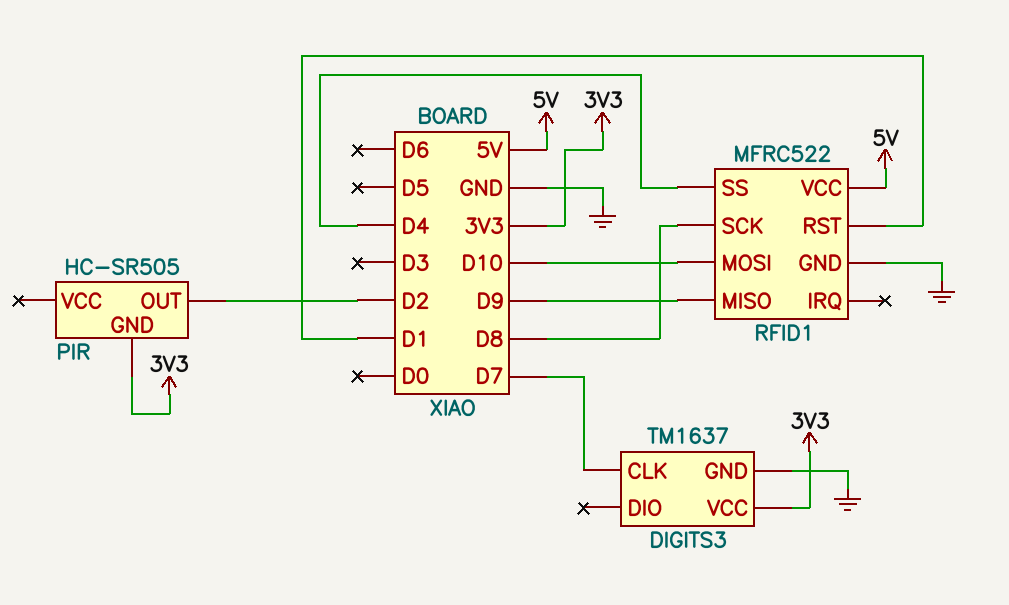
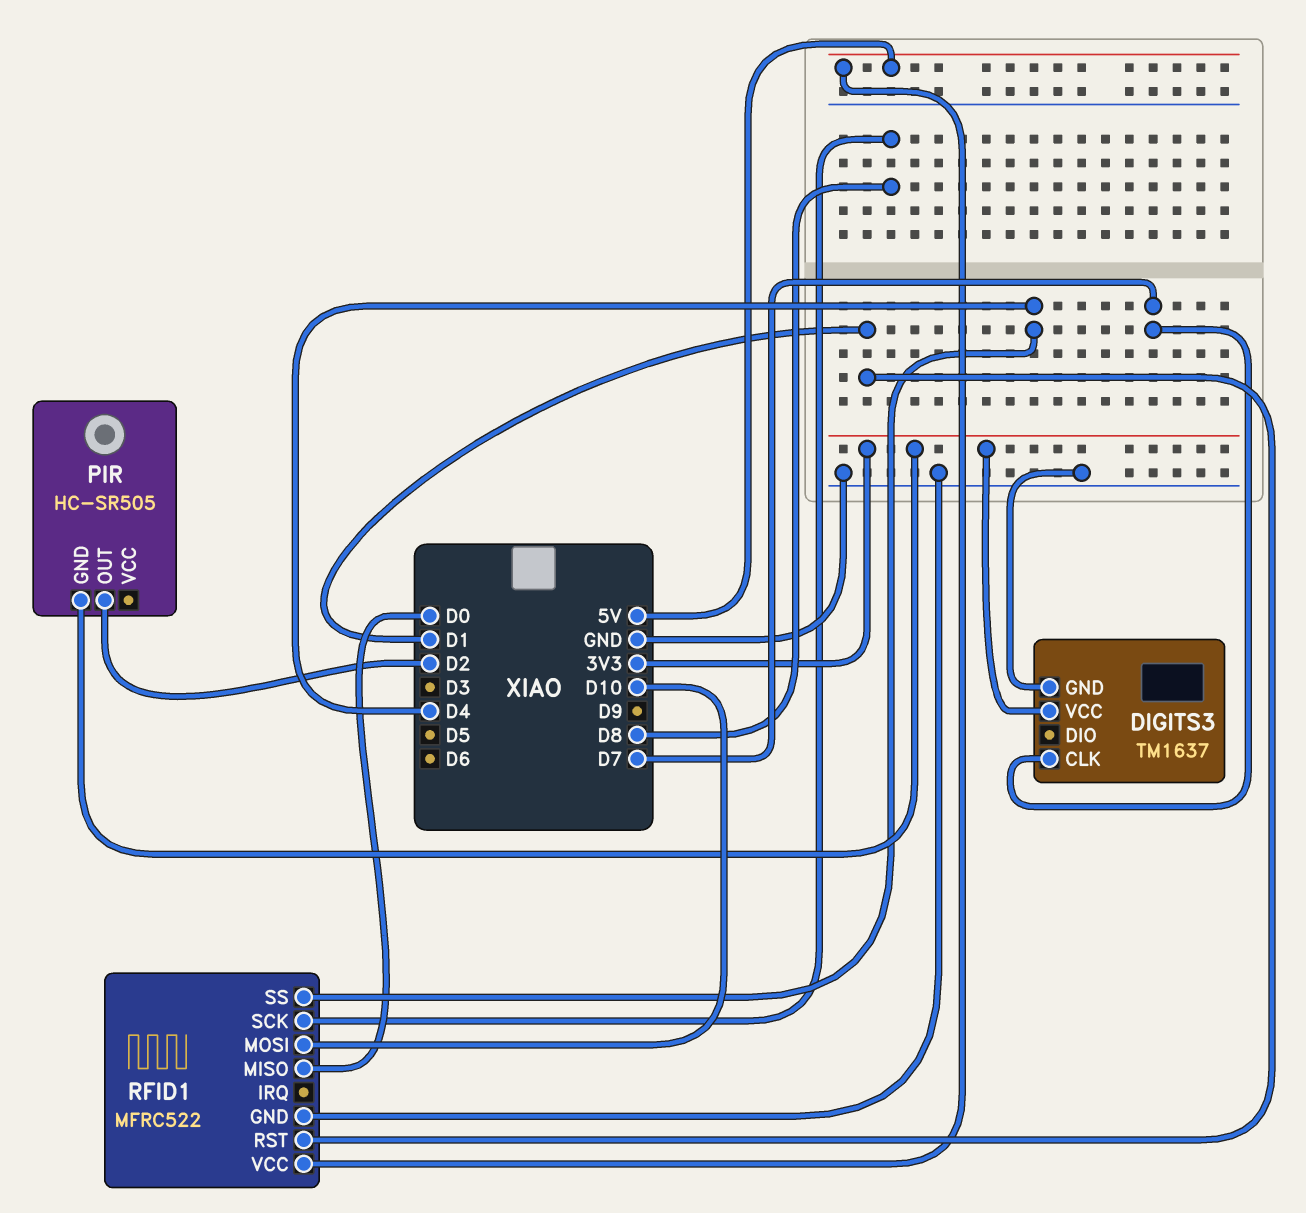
RFID1 pin MISO: D9 -> D0

